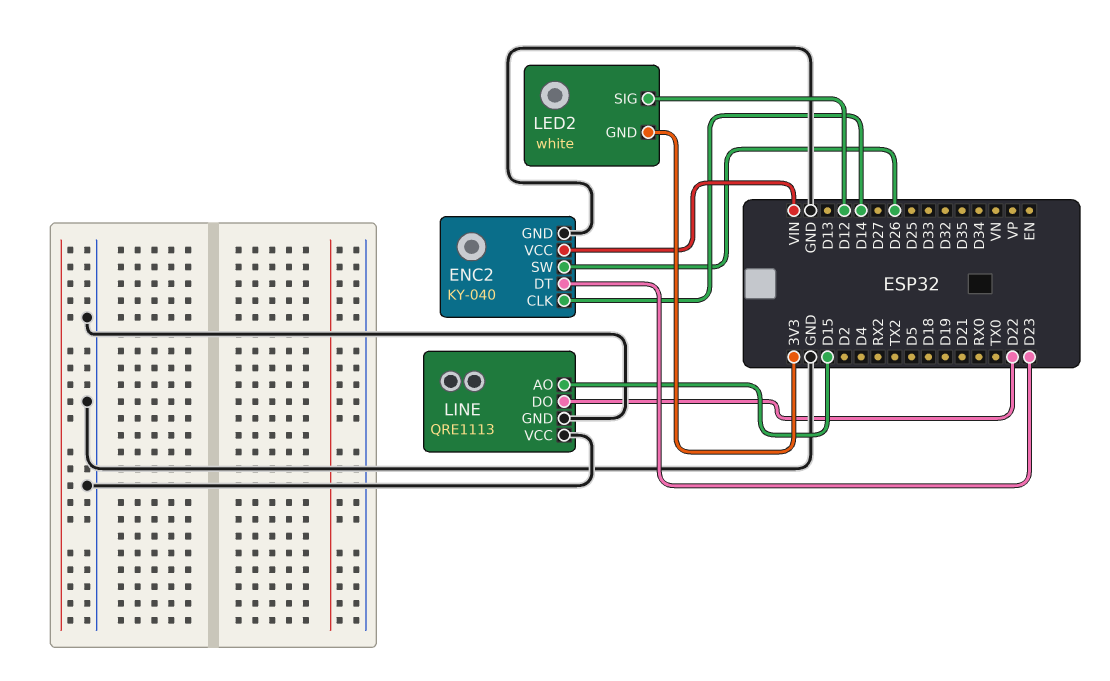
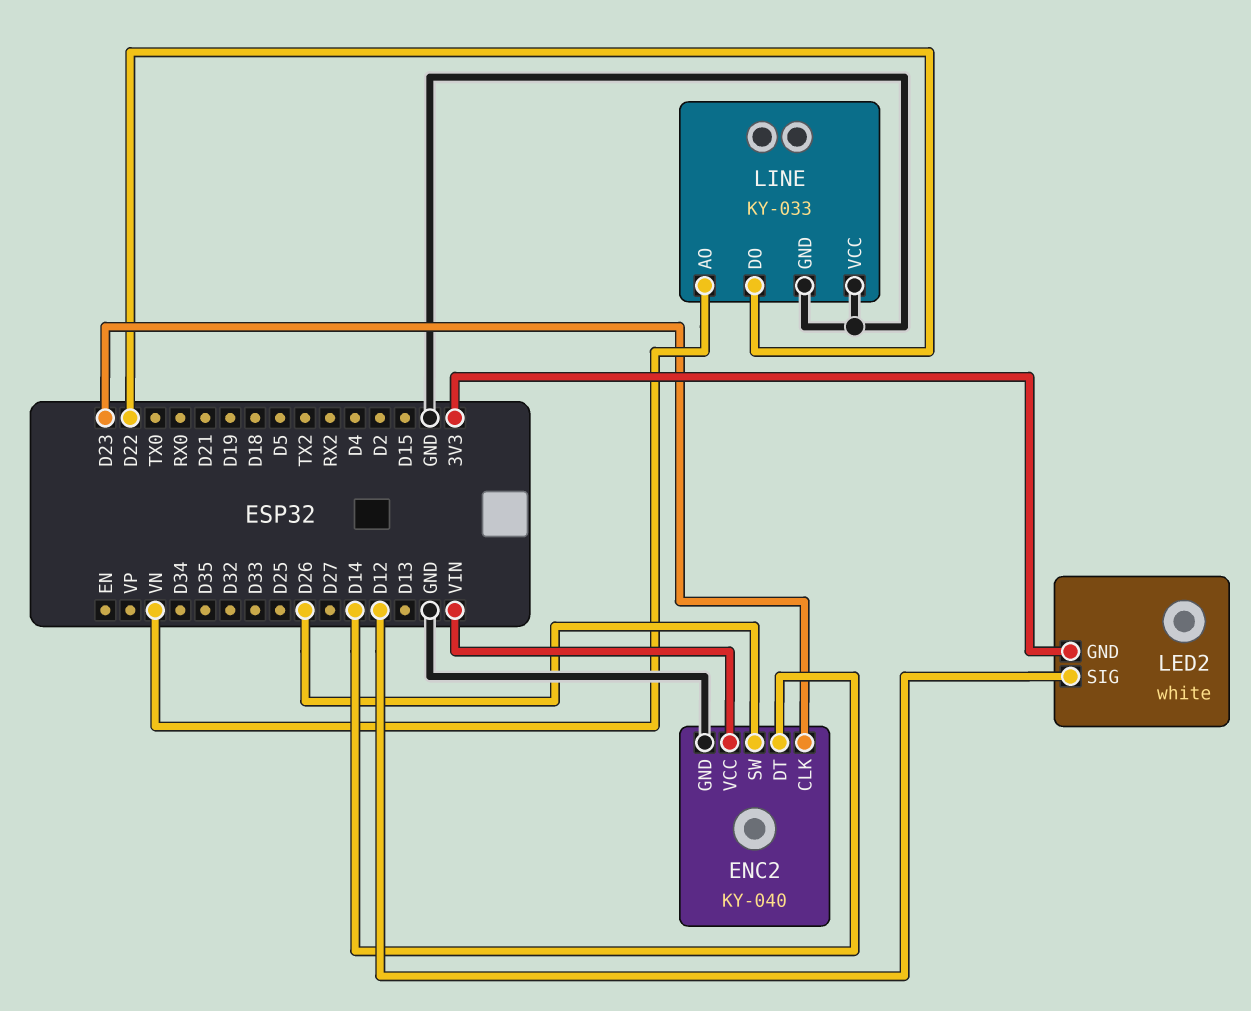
ENC2 pin CLK: D14 -> D23
ENC2 pin DT: D23 -> D14
LINE: QRE1113 -> KY-033
LINE pin AO: D15 -> VN

